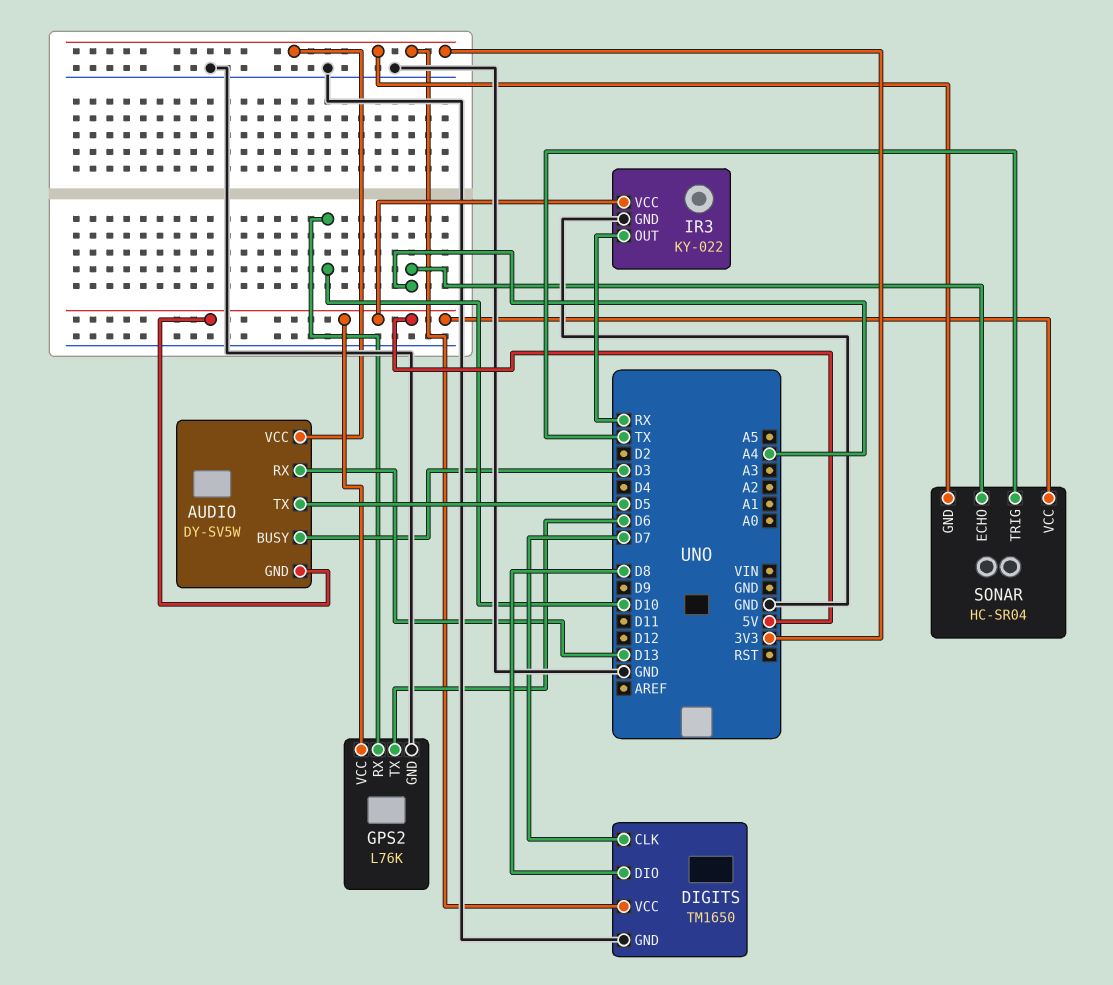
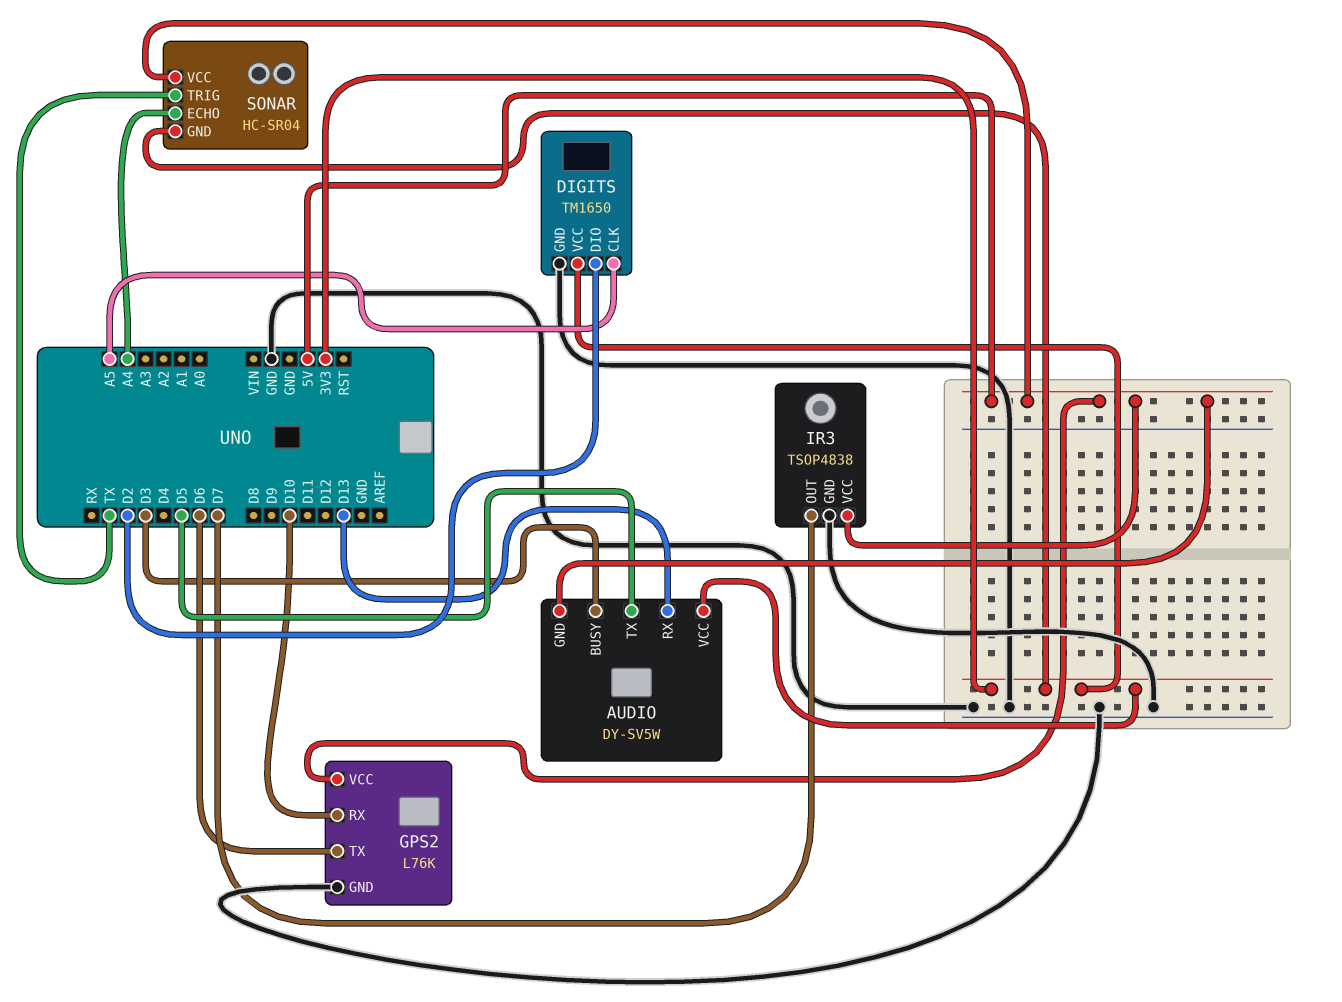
DIGITS pin CLK: D7 -> A5
DIGITS pin DIO: D8 -> D2
IR3: KY-022 -> TSOP4838
IR3 pin OUT: RX -> D7

